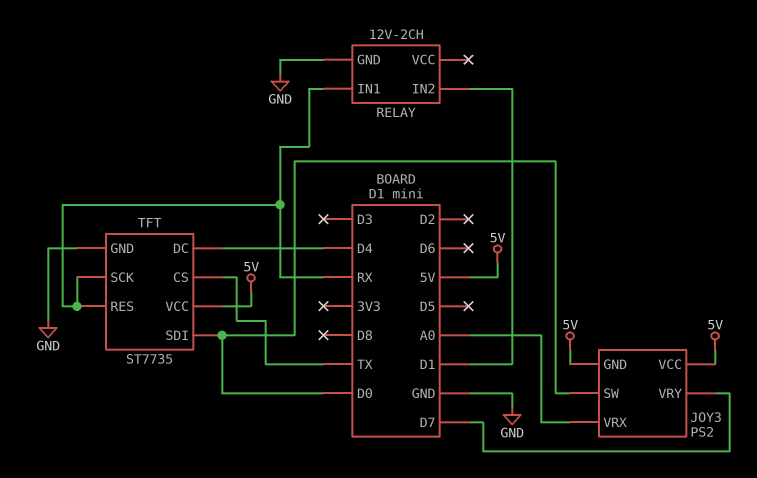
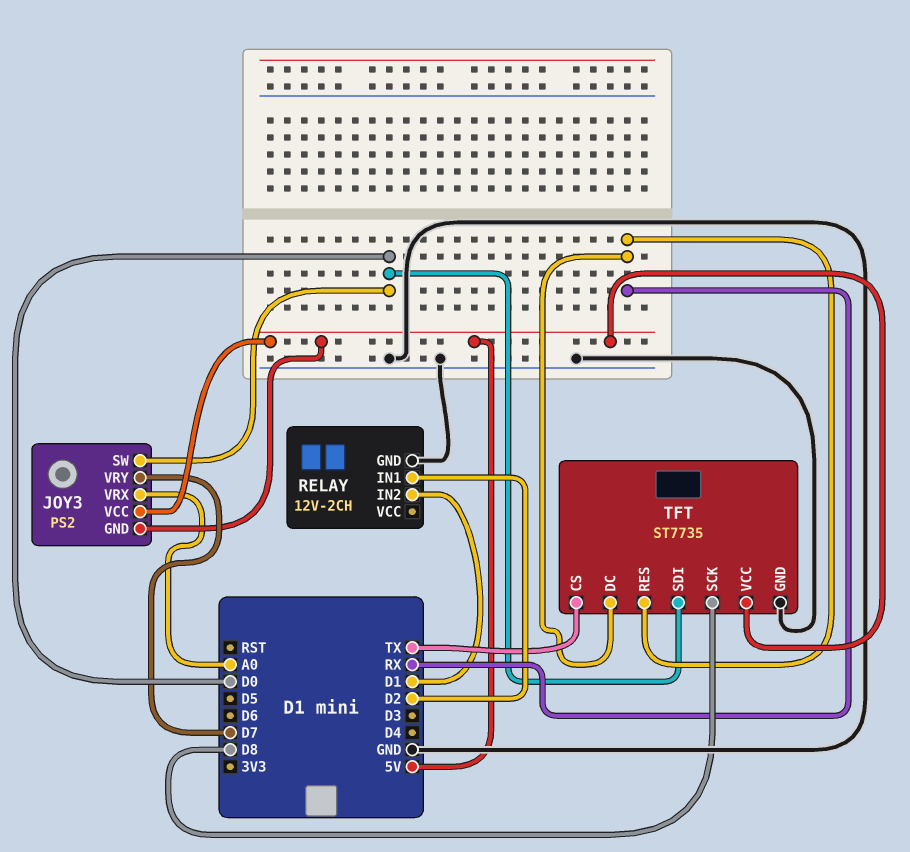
RELAY pin IN1: RX -> D2
TFT pin DC: D4 -> RX
TFT pin SCK: RX -> D8

